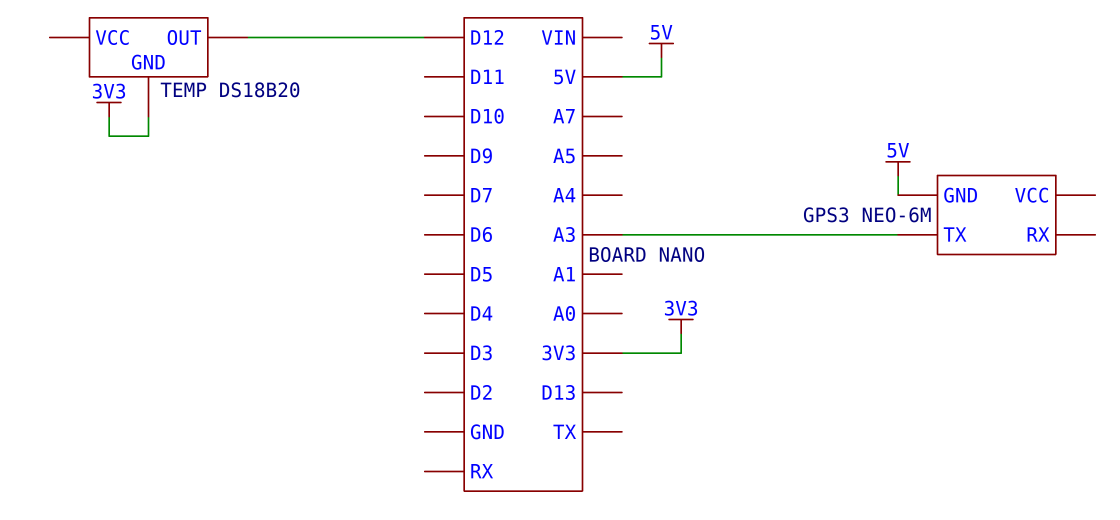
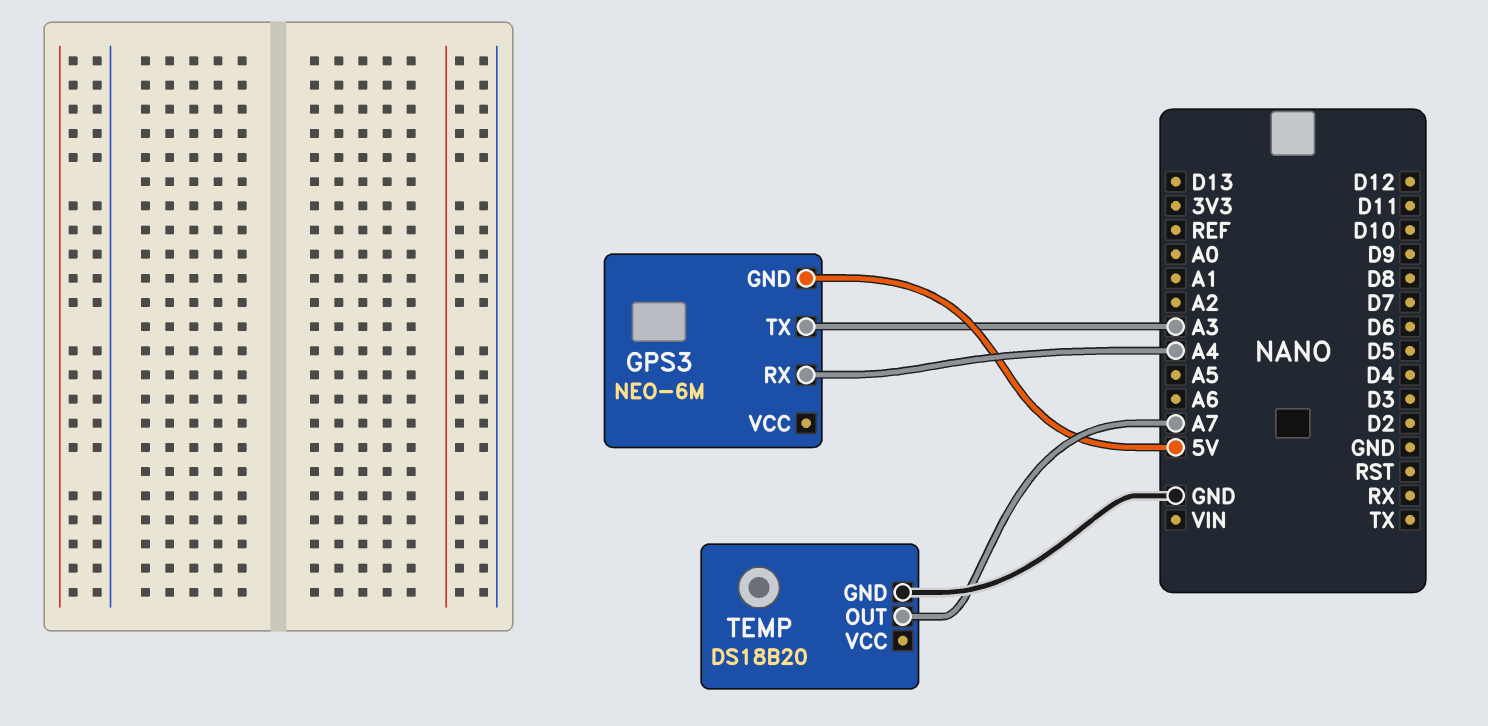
GPS3 pin RX: none -> A4
TEMP pin GND: 3V3 -> GND
TEMP pin OUT: D12 -> A7

